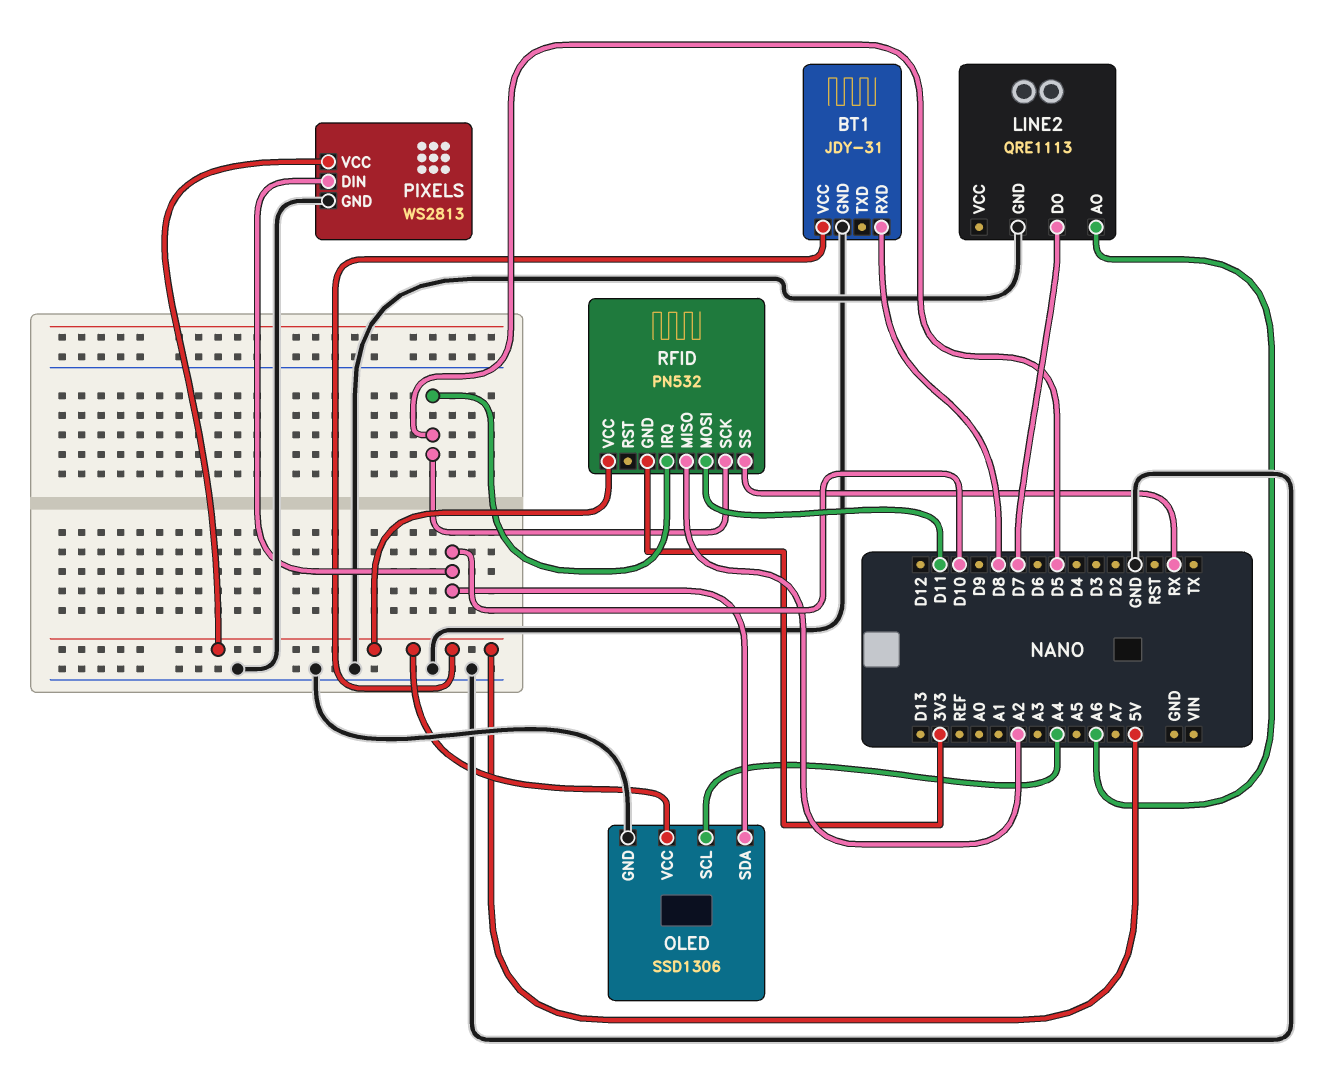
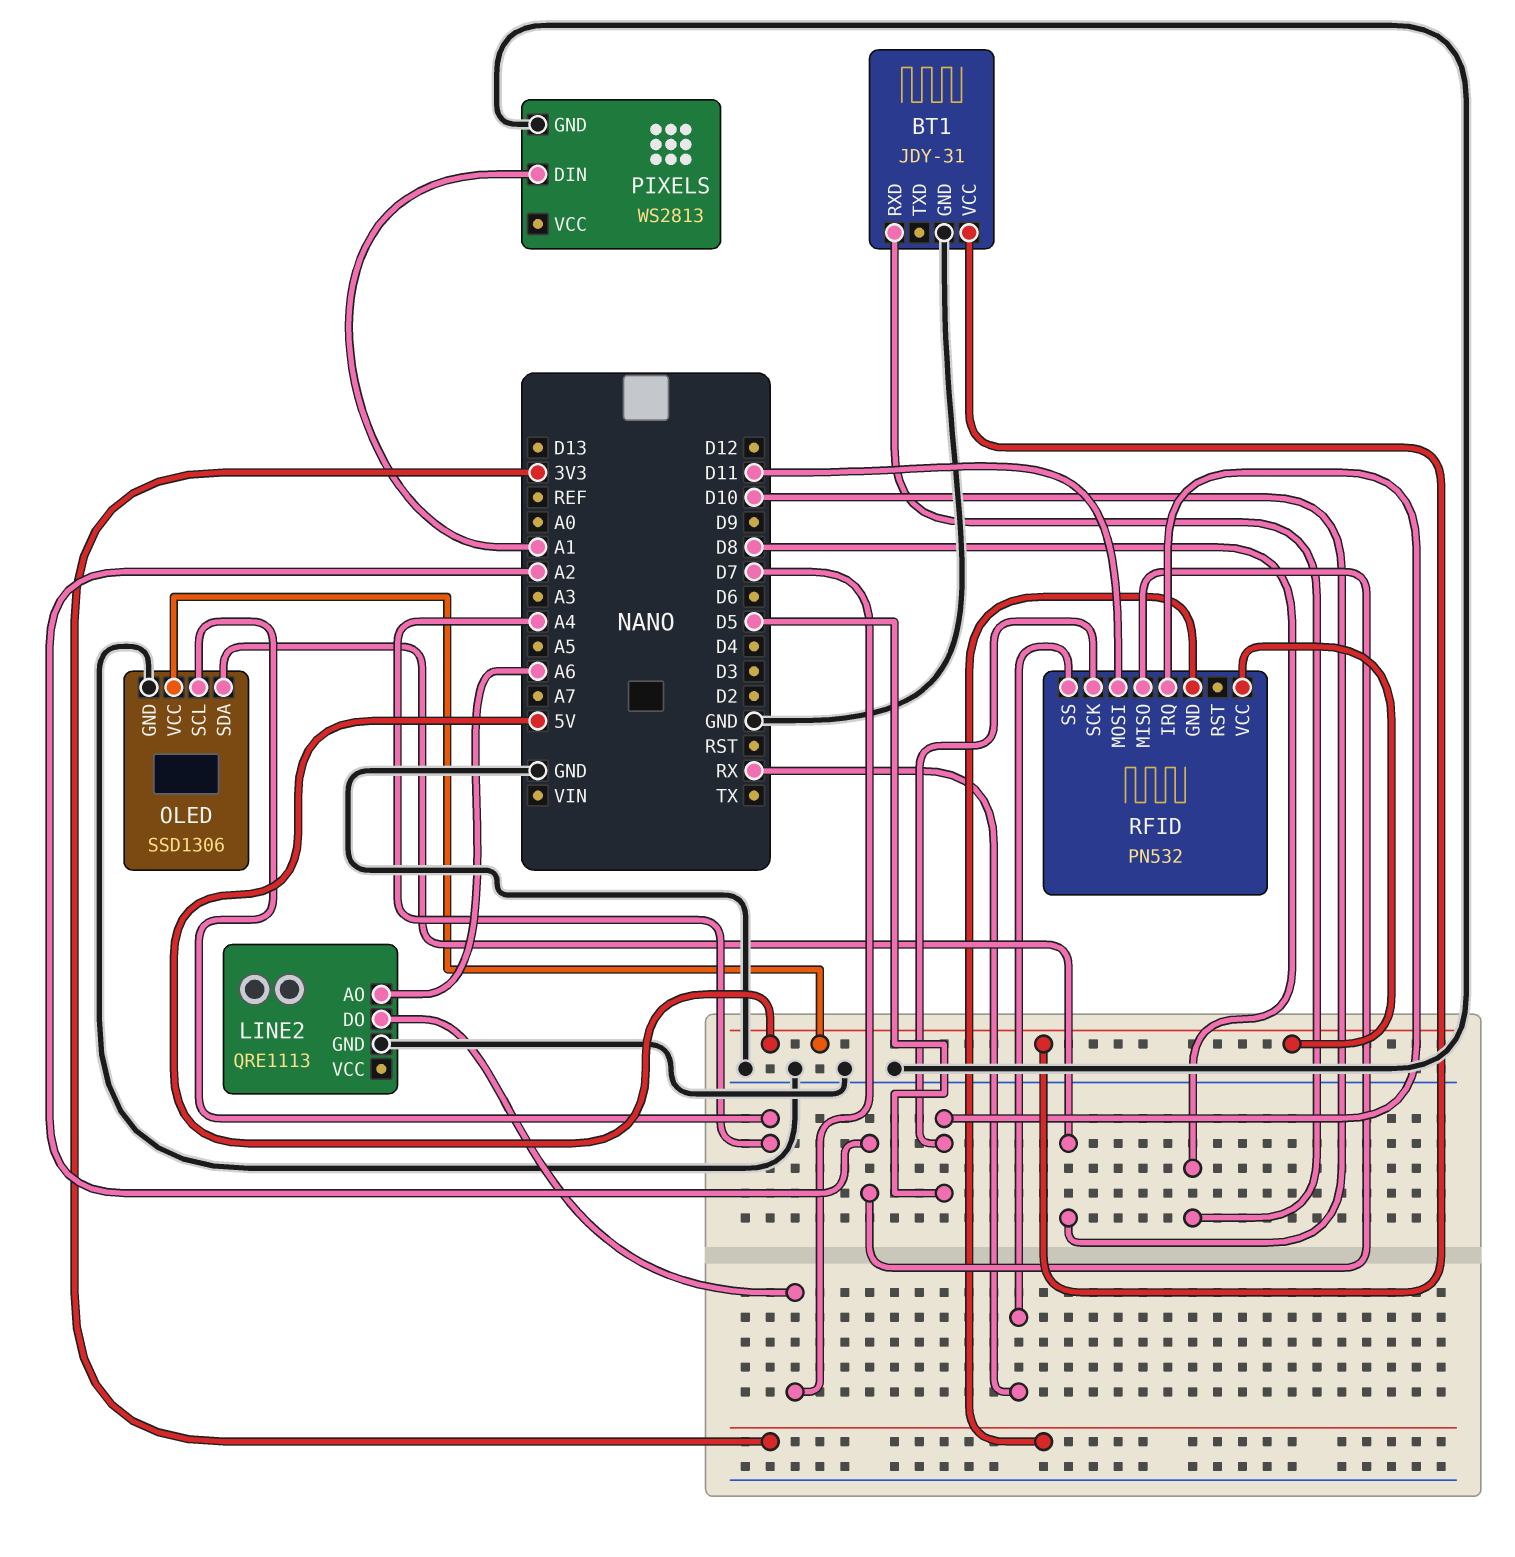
PIXELS pin DIN: D10 -> A1
PIXELS pin VCC: 5V -> none

